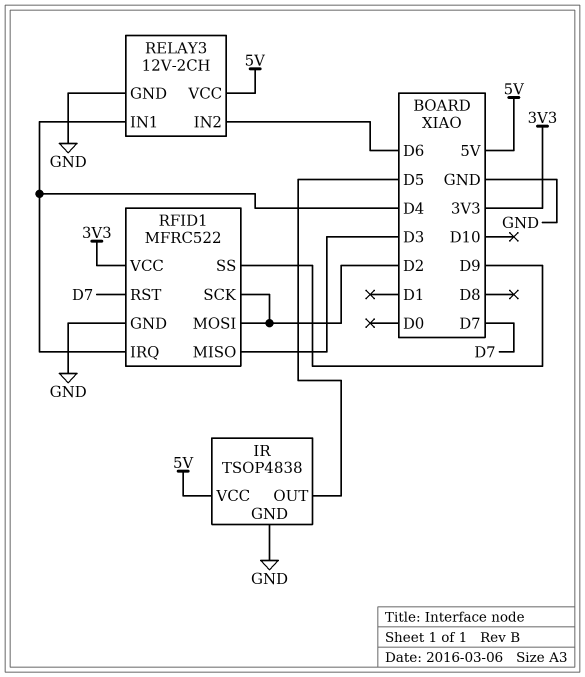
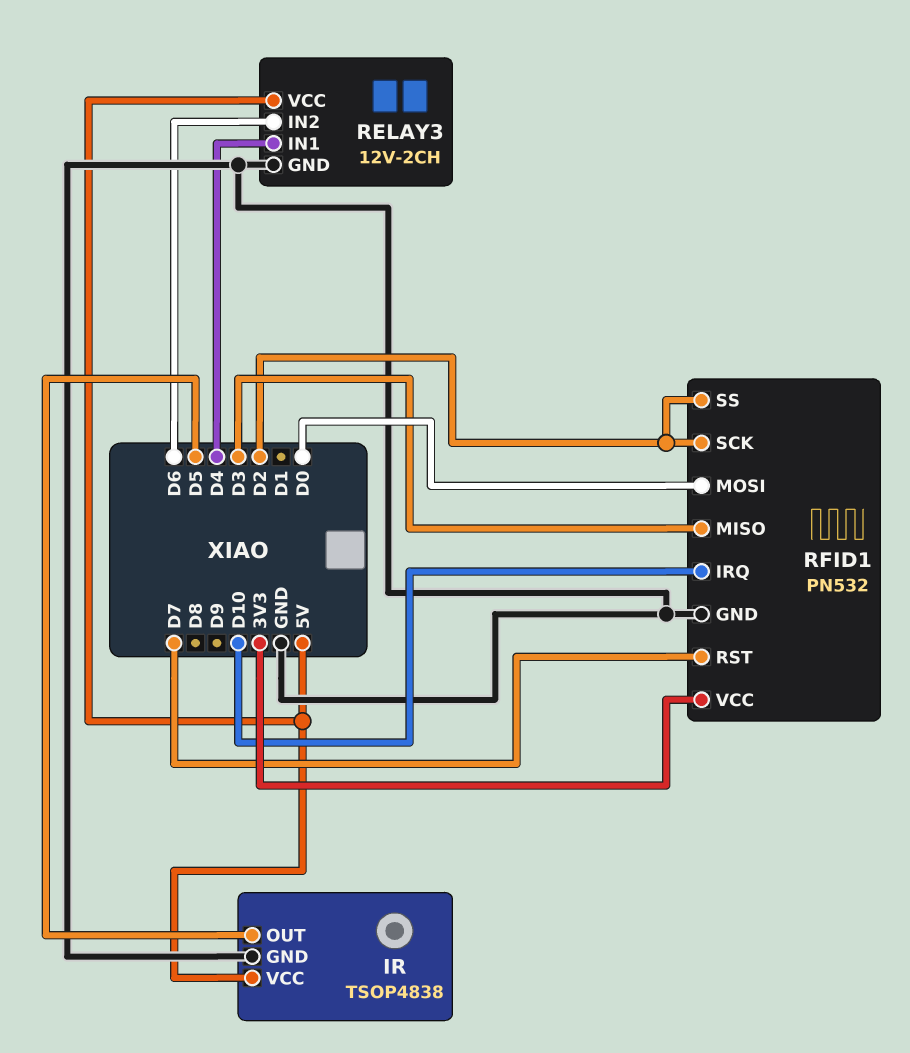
RFID1: MFRC522 -> PN532
RFID1 pin IRQ: D4 -> D10
RFID1 pin MOSI: D2 -> D0
RFID1 pin SS: D9 -> D2

